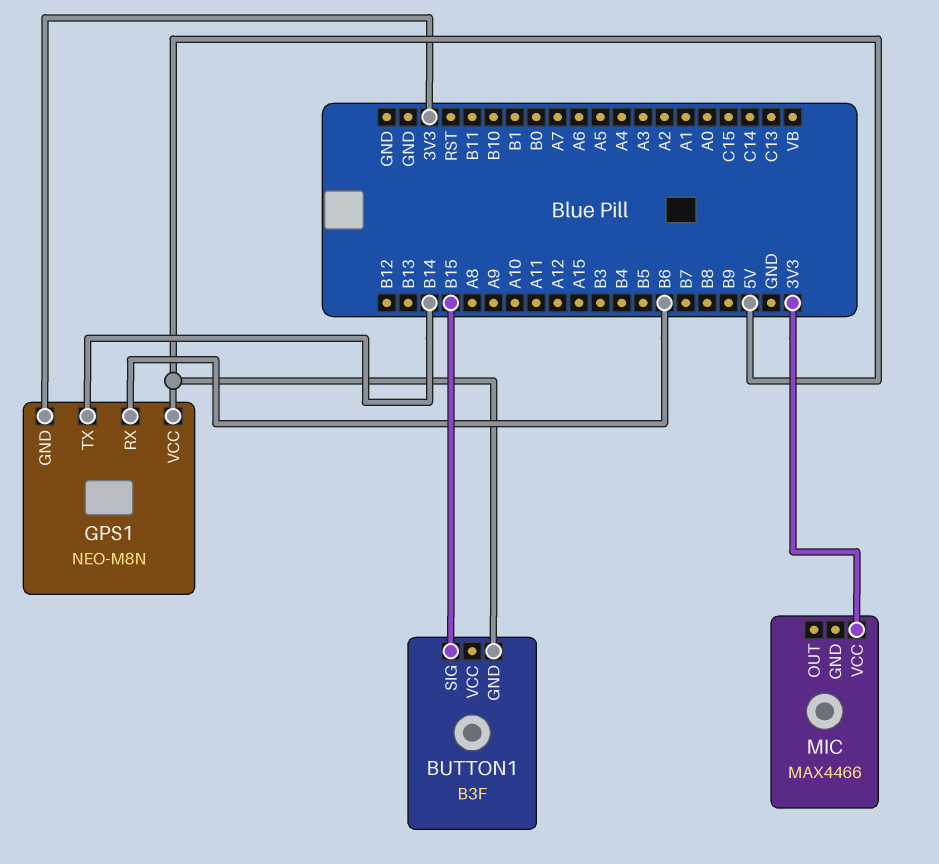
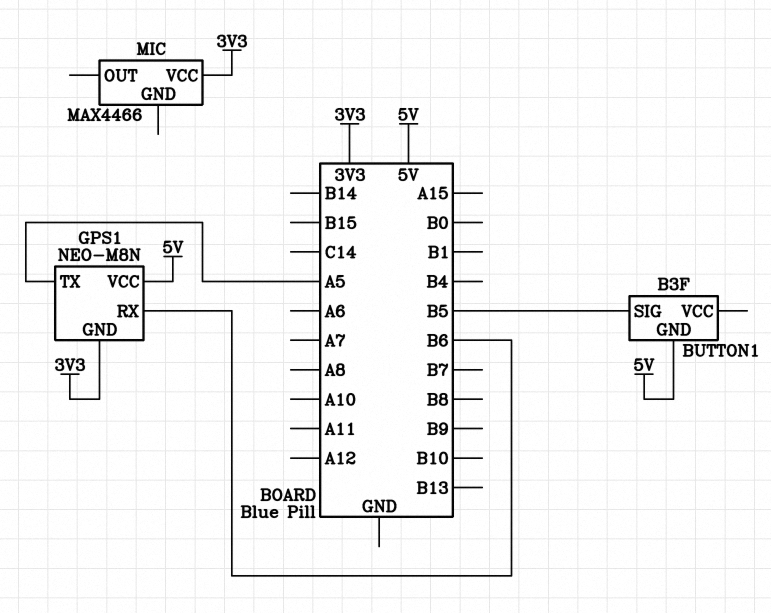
BUTTON1 pin SIG: B15 -> B5
GPS1 pin TX: B14 -> A5

